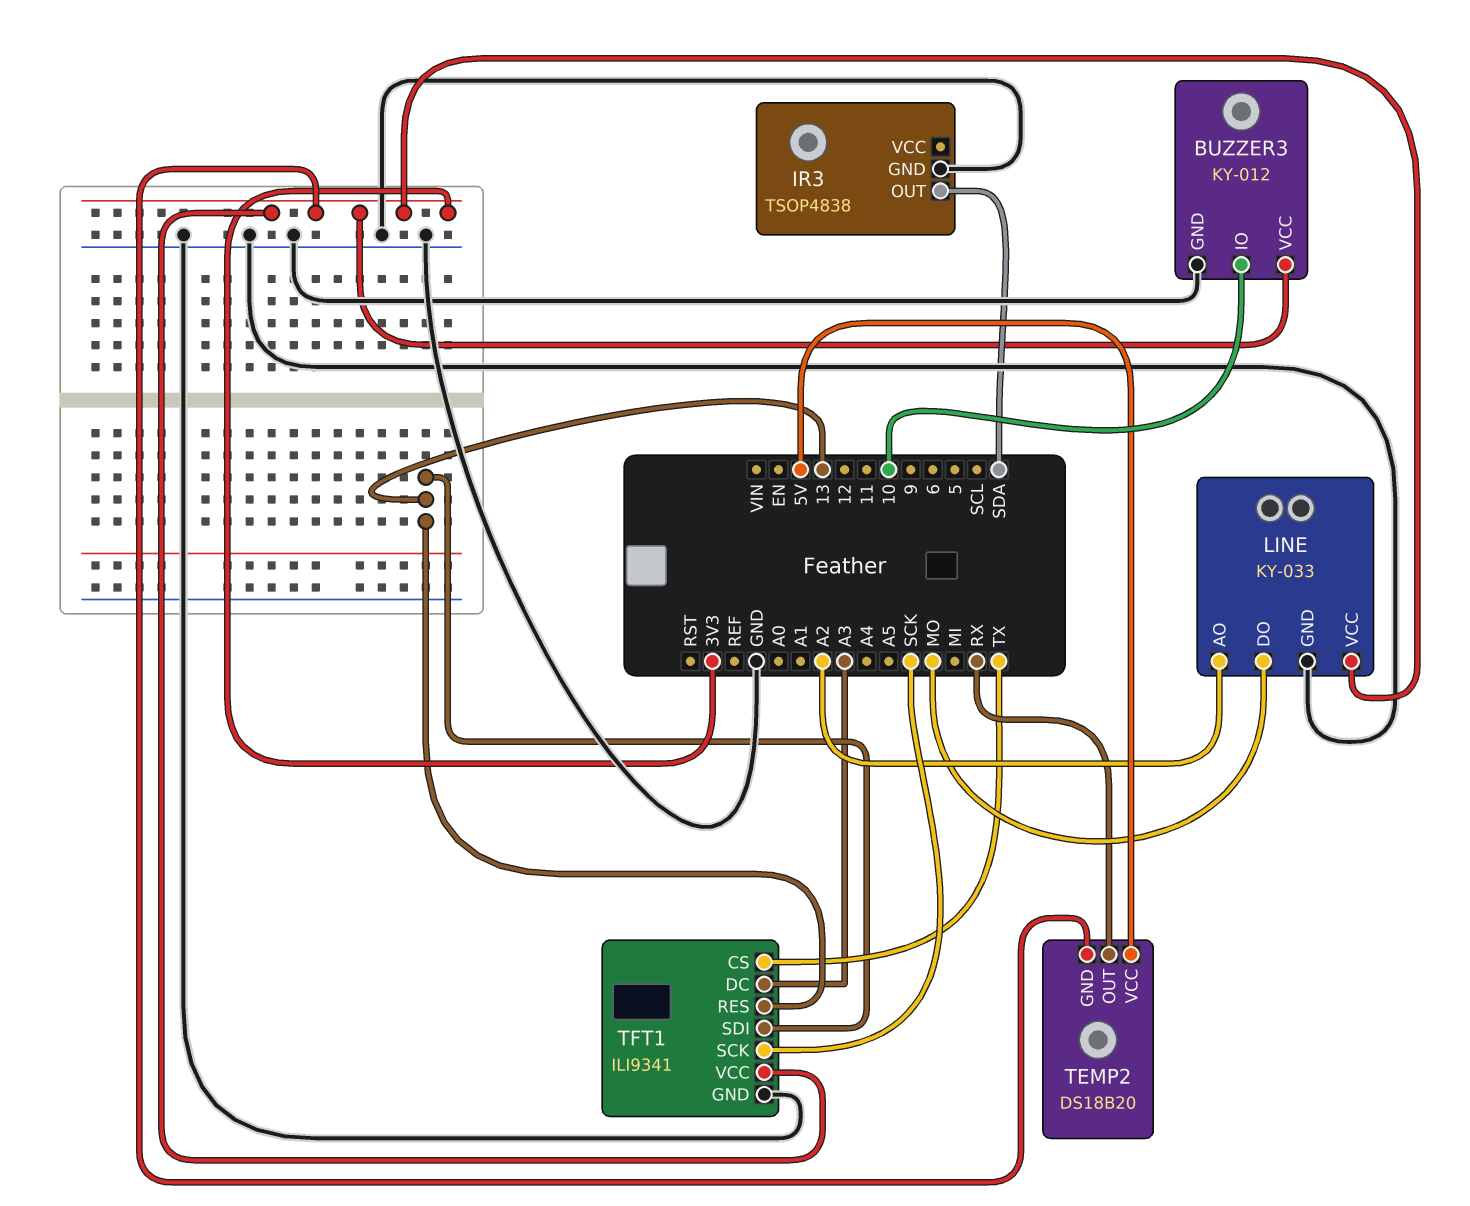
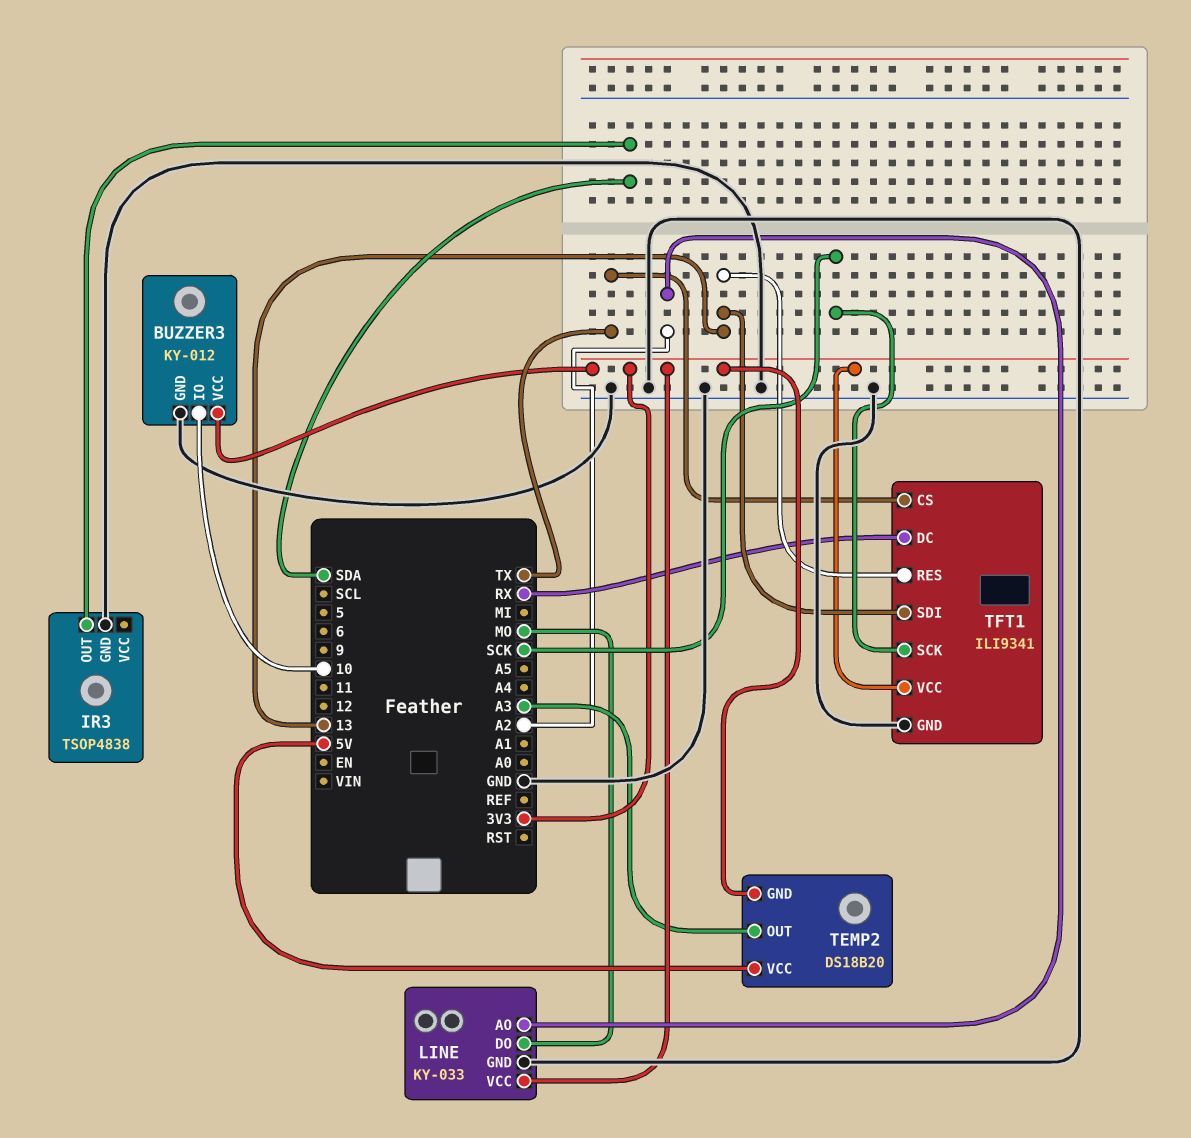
TEMP2 pin OUT: RX -> A3
TFT1 pin DC: A3 -> RX

